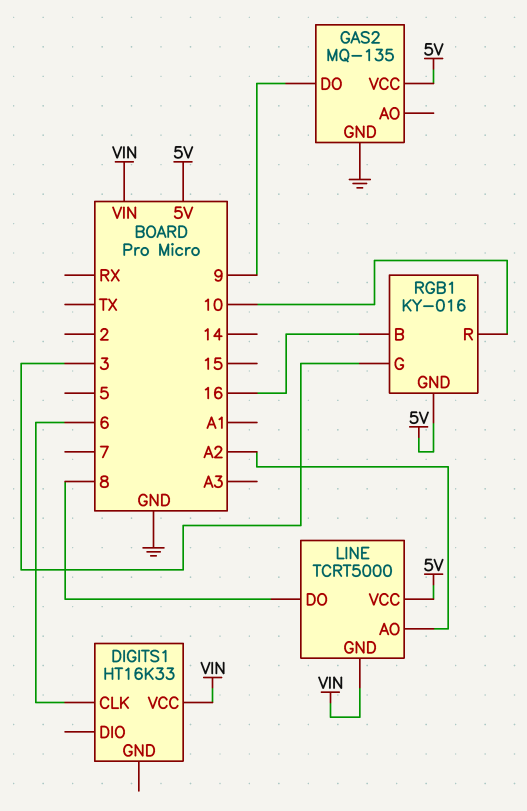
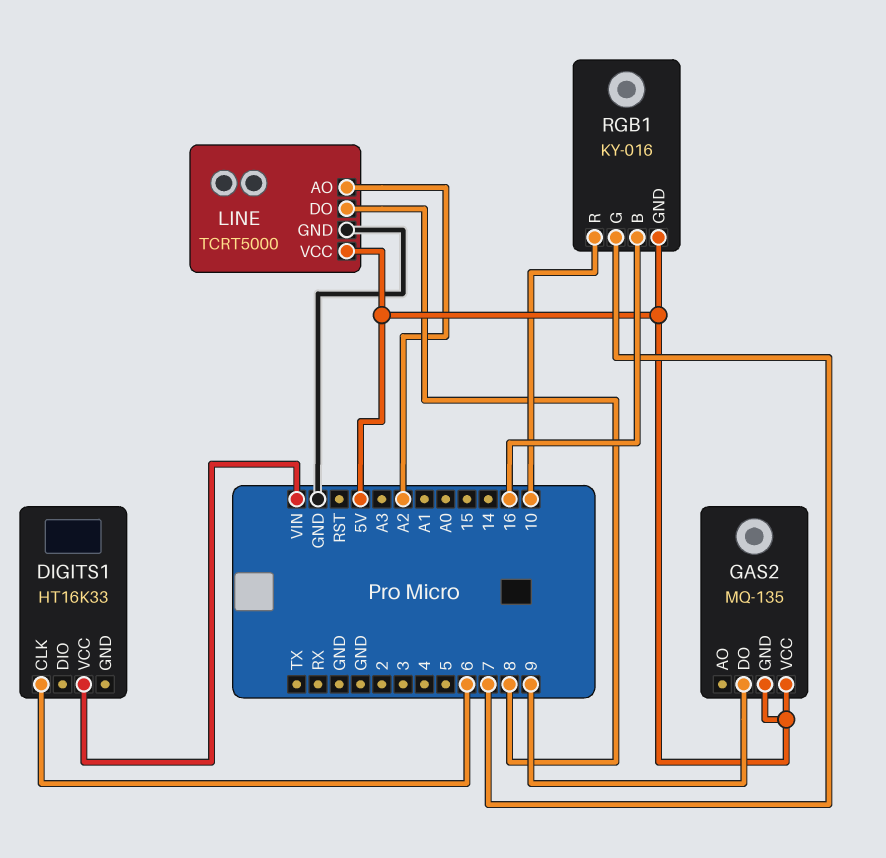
GAS2 pin GND: GND -> 5V
LINE pin GND: VIN -> GND
RGB1 pin G: 3 -> 7

